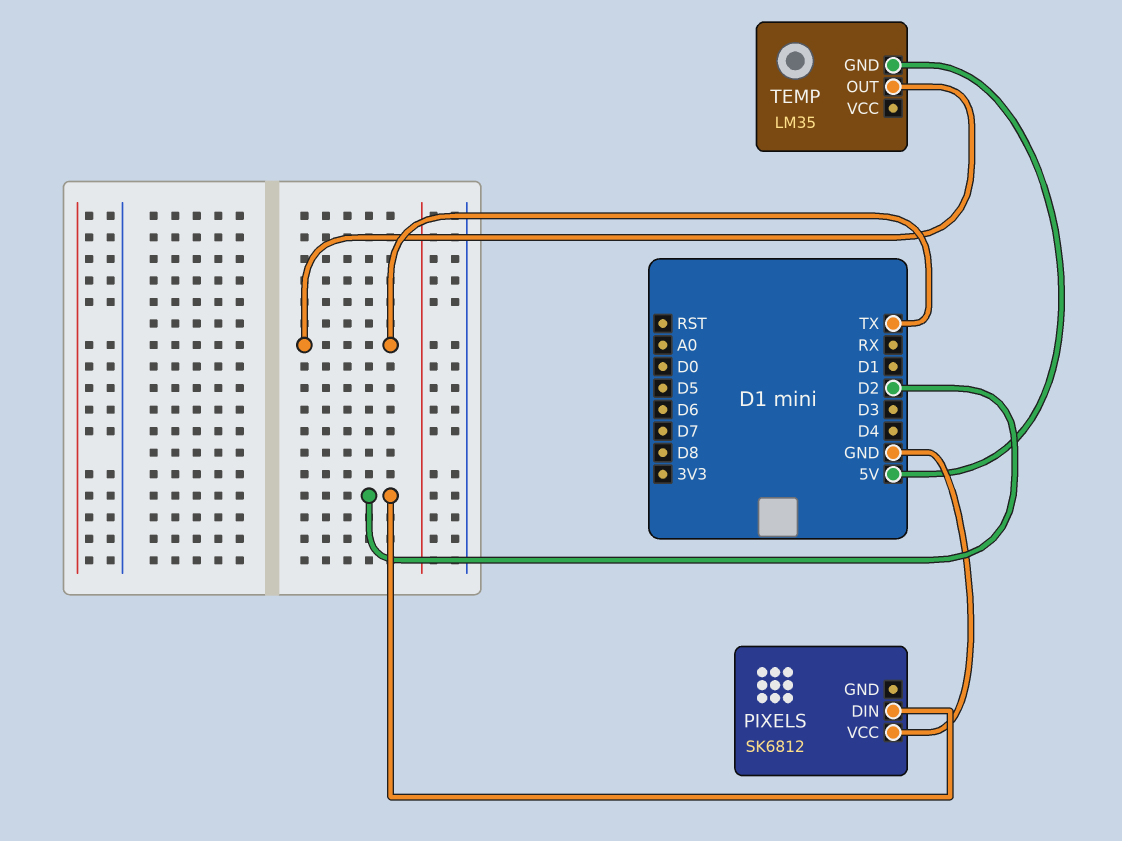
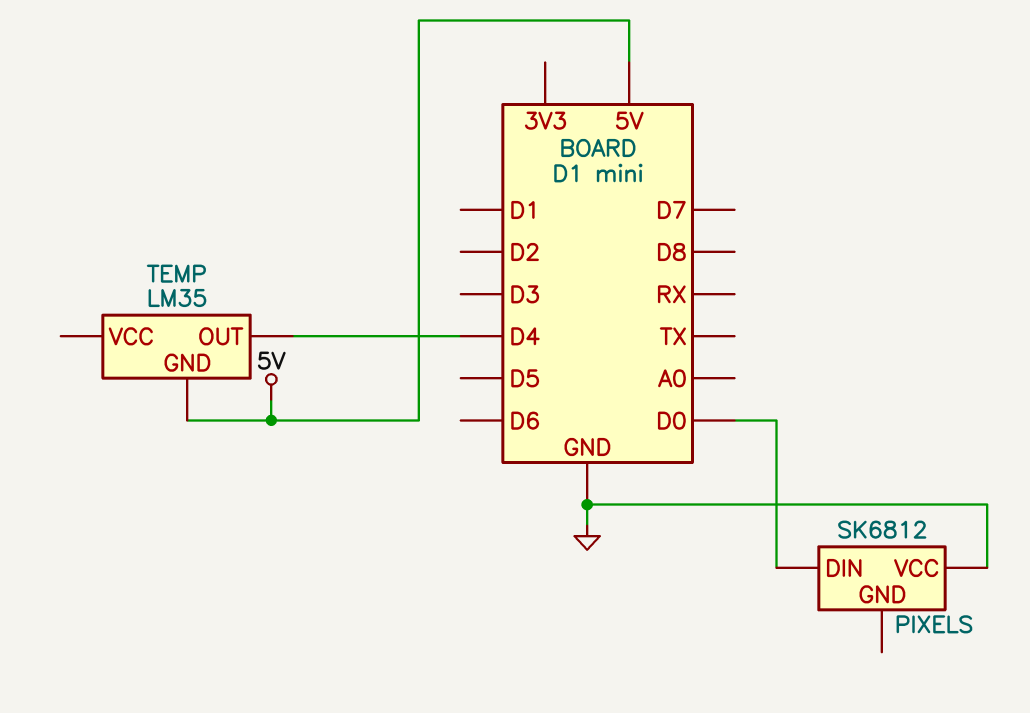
PIXELS pin DIN: D2 -> D0
TEMP pin OUT: TX -> D4

